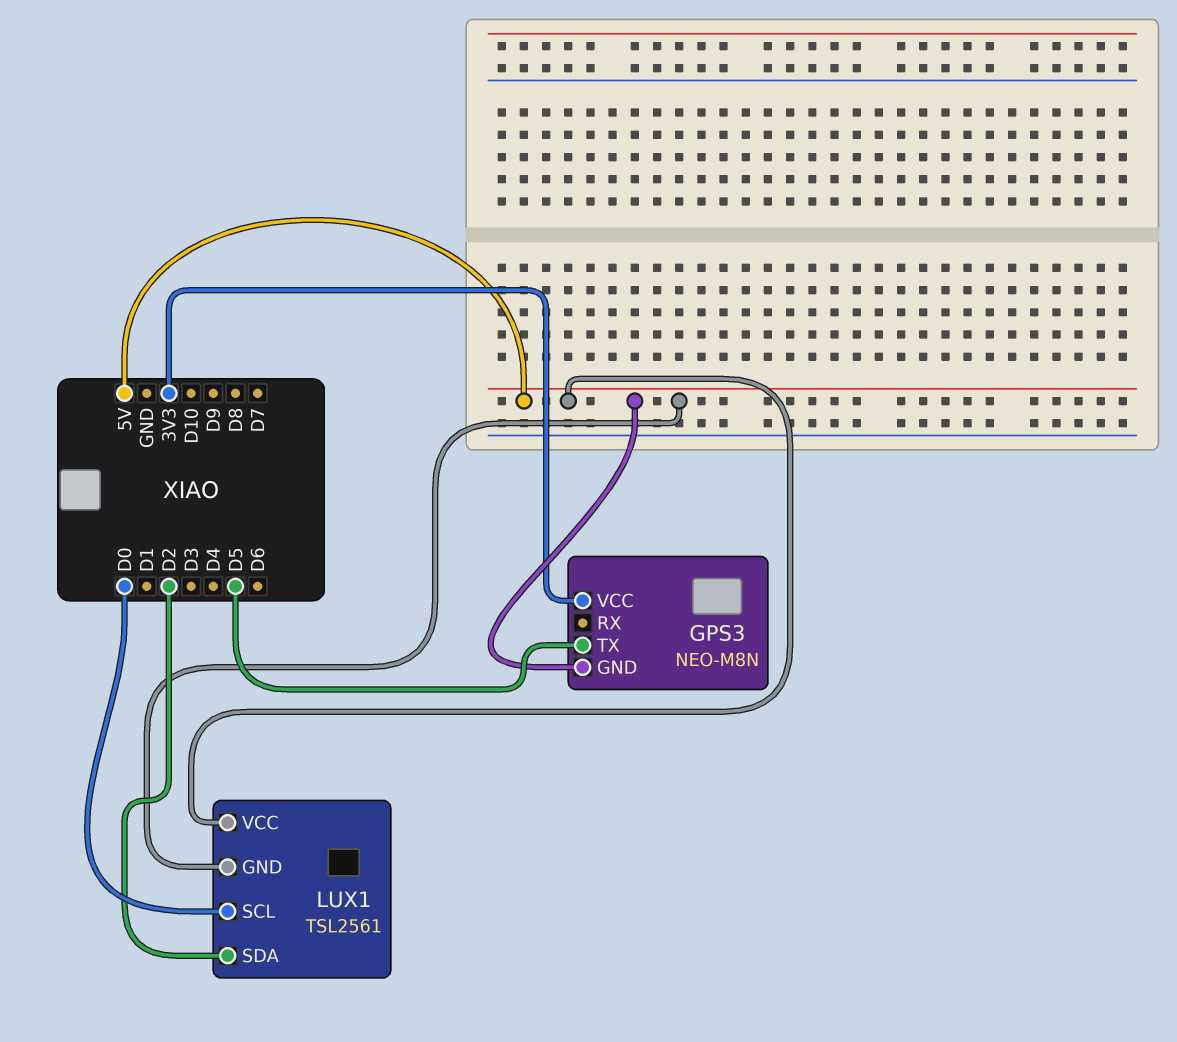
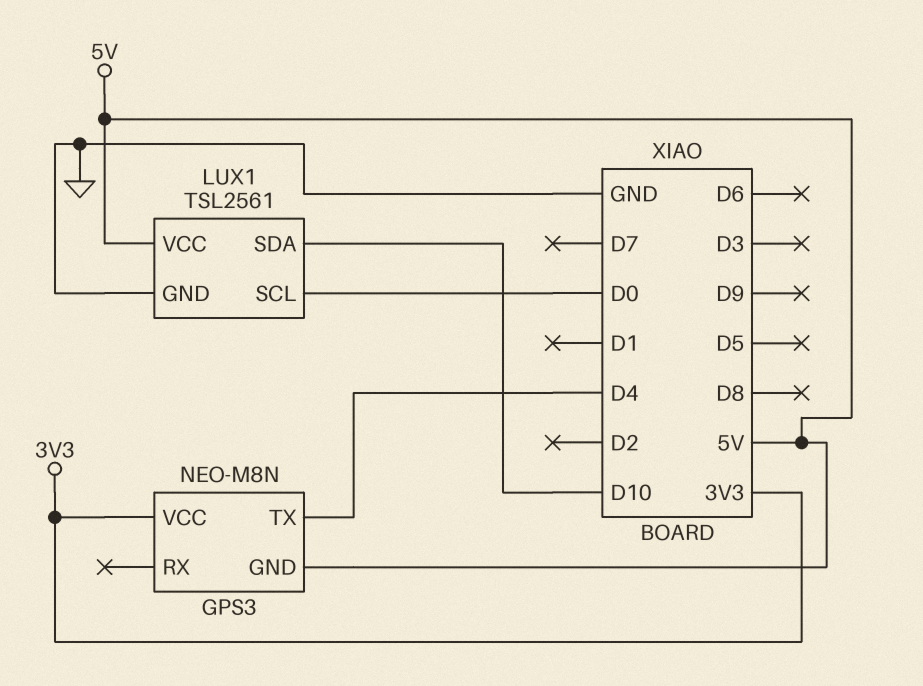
GPS3 pin TX: D5 -> D4
LUX1 pin GND: 5V -> GND
LUX1 pin SDA: D2 -> D10

